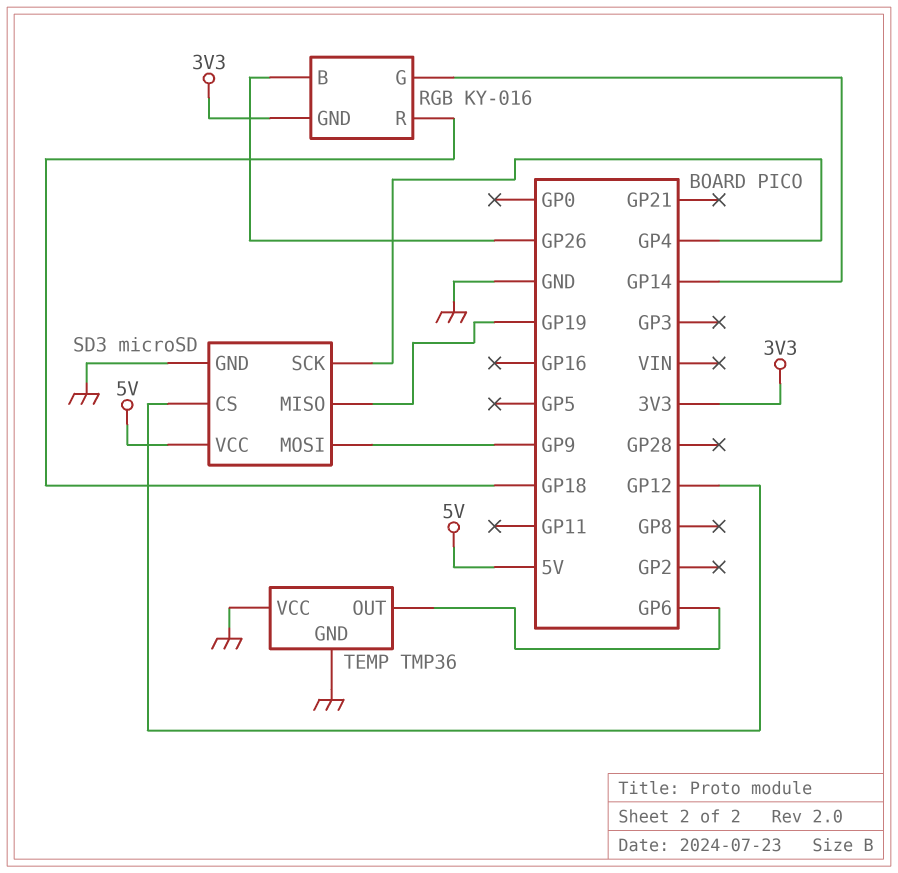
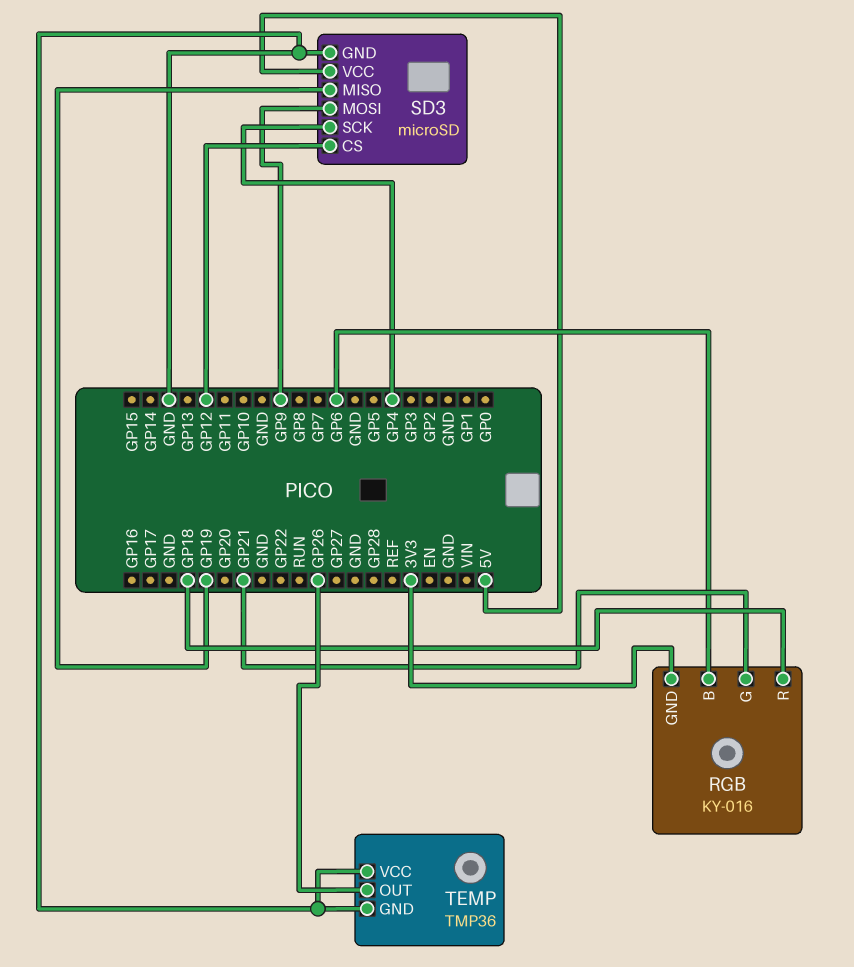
RGB pin B: GP26 -> GP6
RGB pin G: GP14 -> GP21
TEMP pin OUT: GP6 -> GP26

